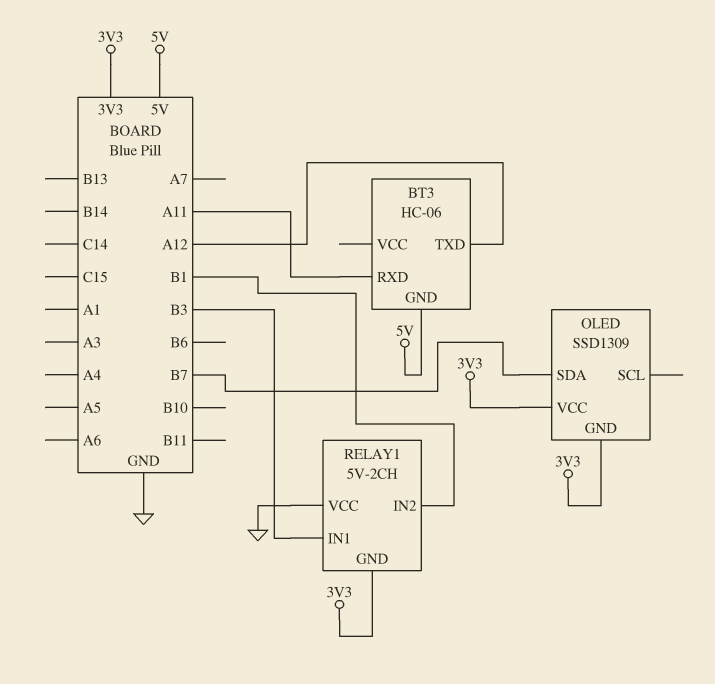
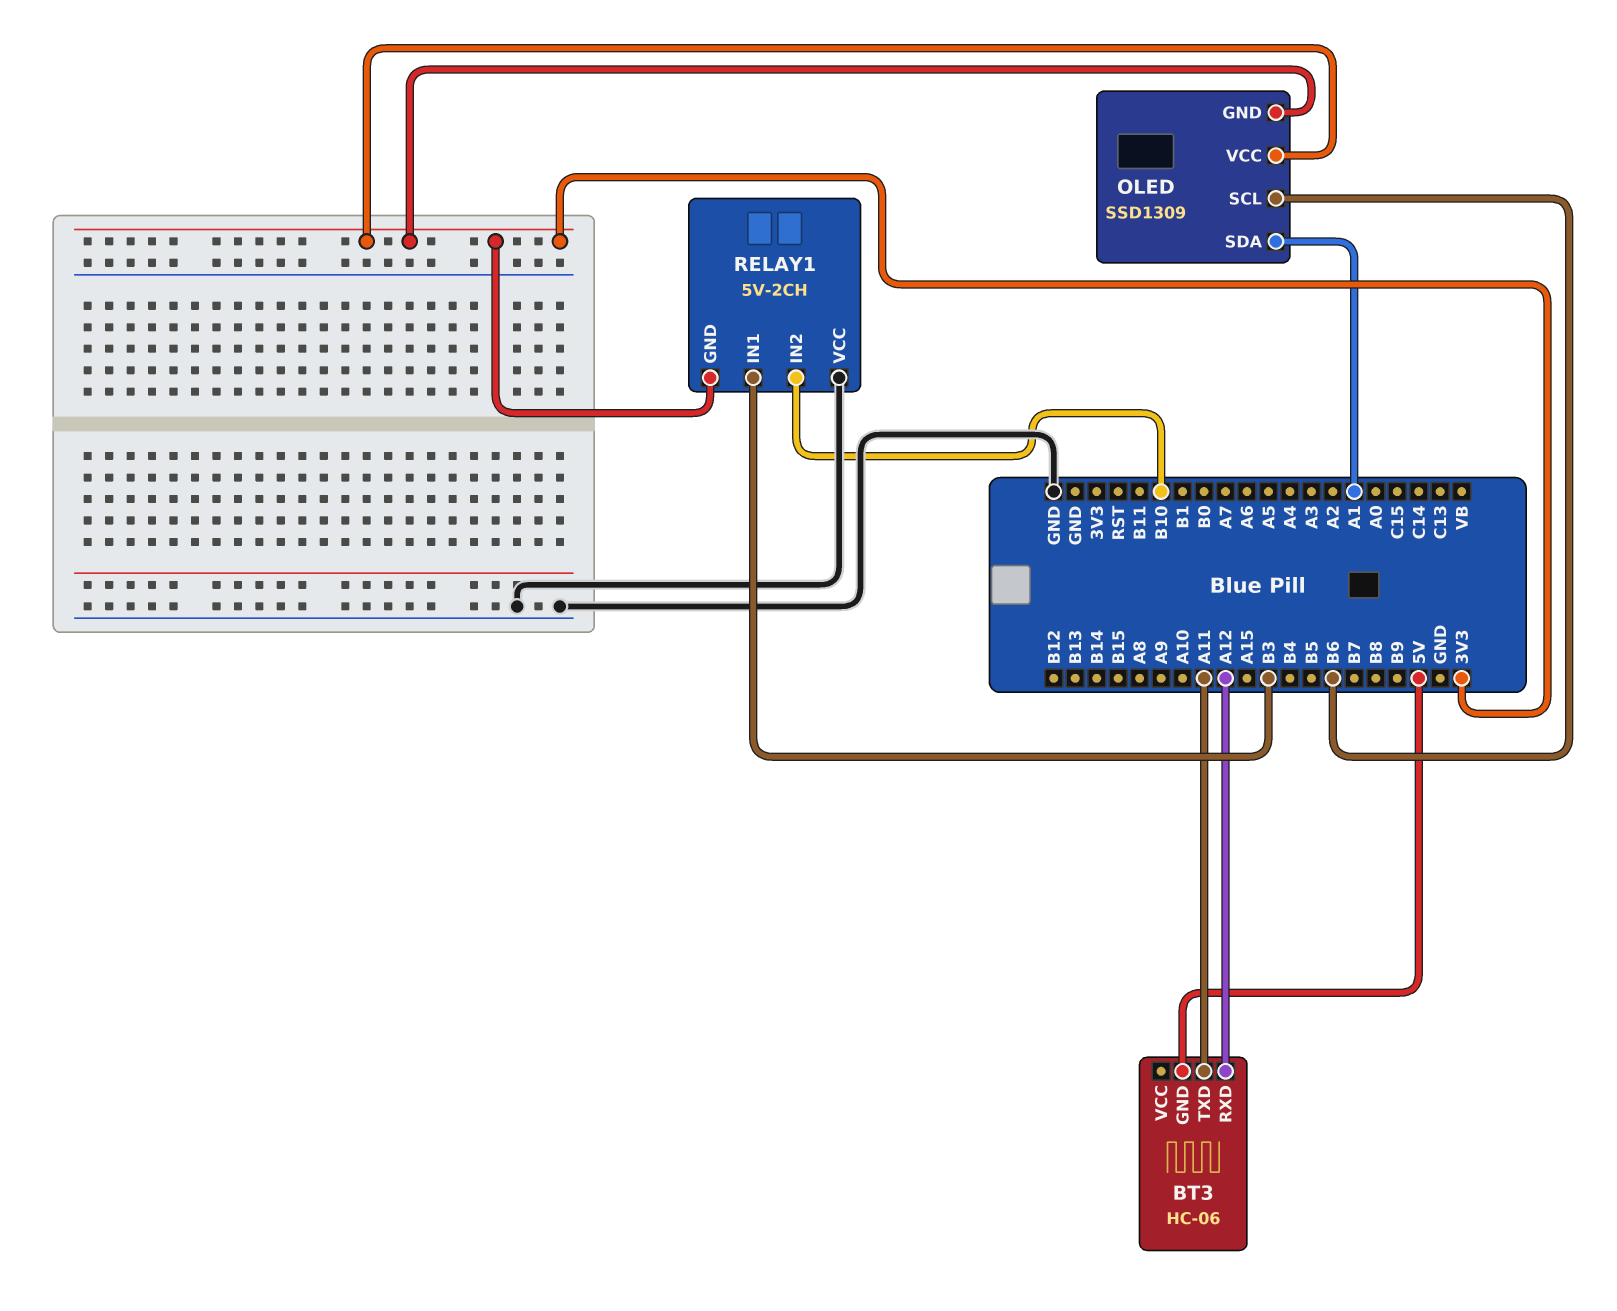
BT3 pin RXD: A11 -> A12
BT3 pin TXD: A12 -> A11
OLED pin SCL: none -> B6
OLED pin SDA: B7 -> A1
RELAY1 pin IN2: B1 -> B10

